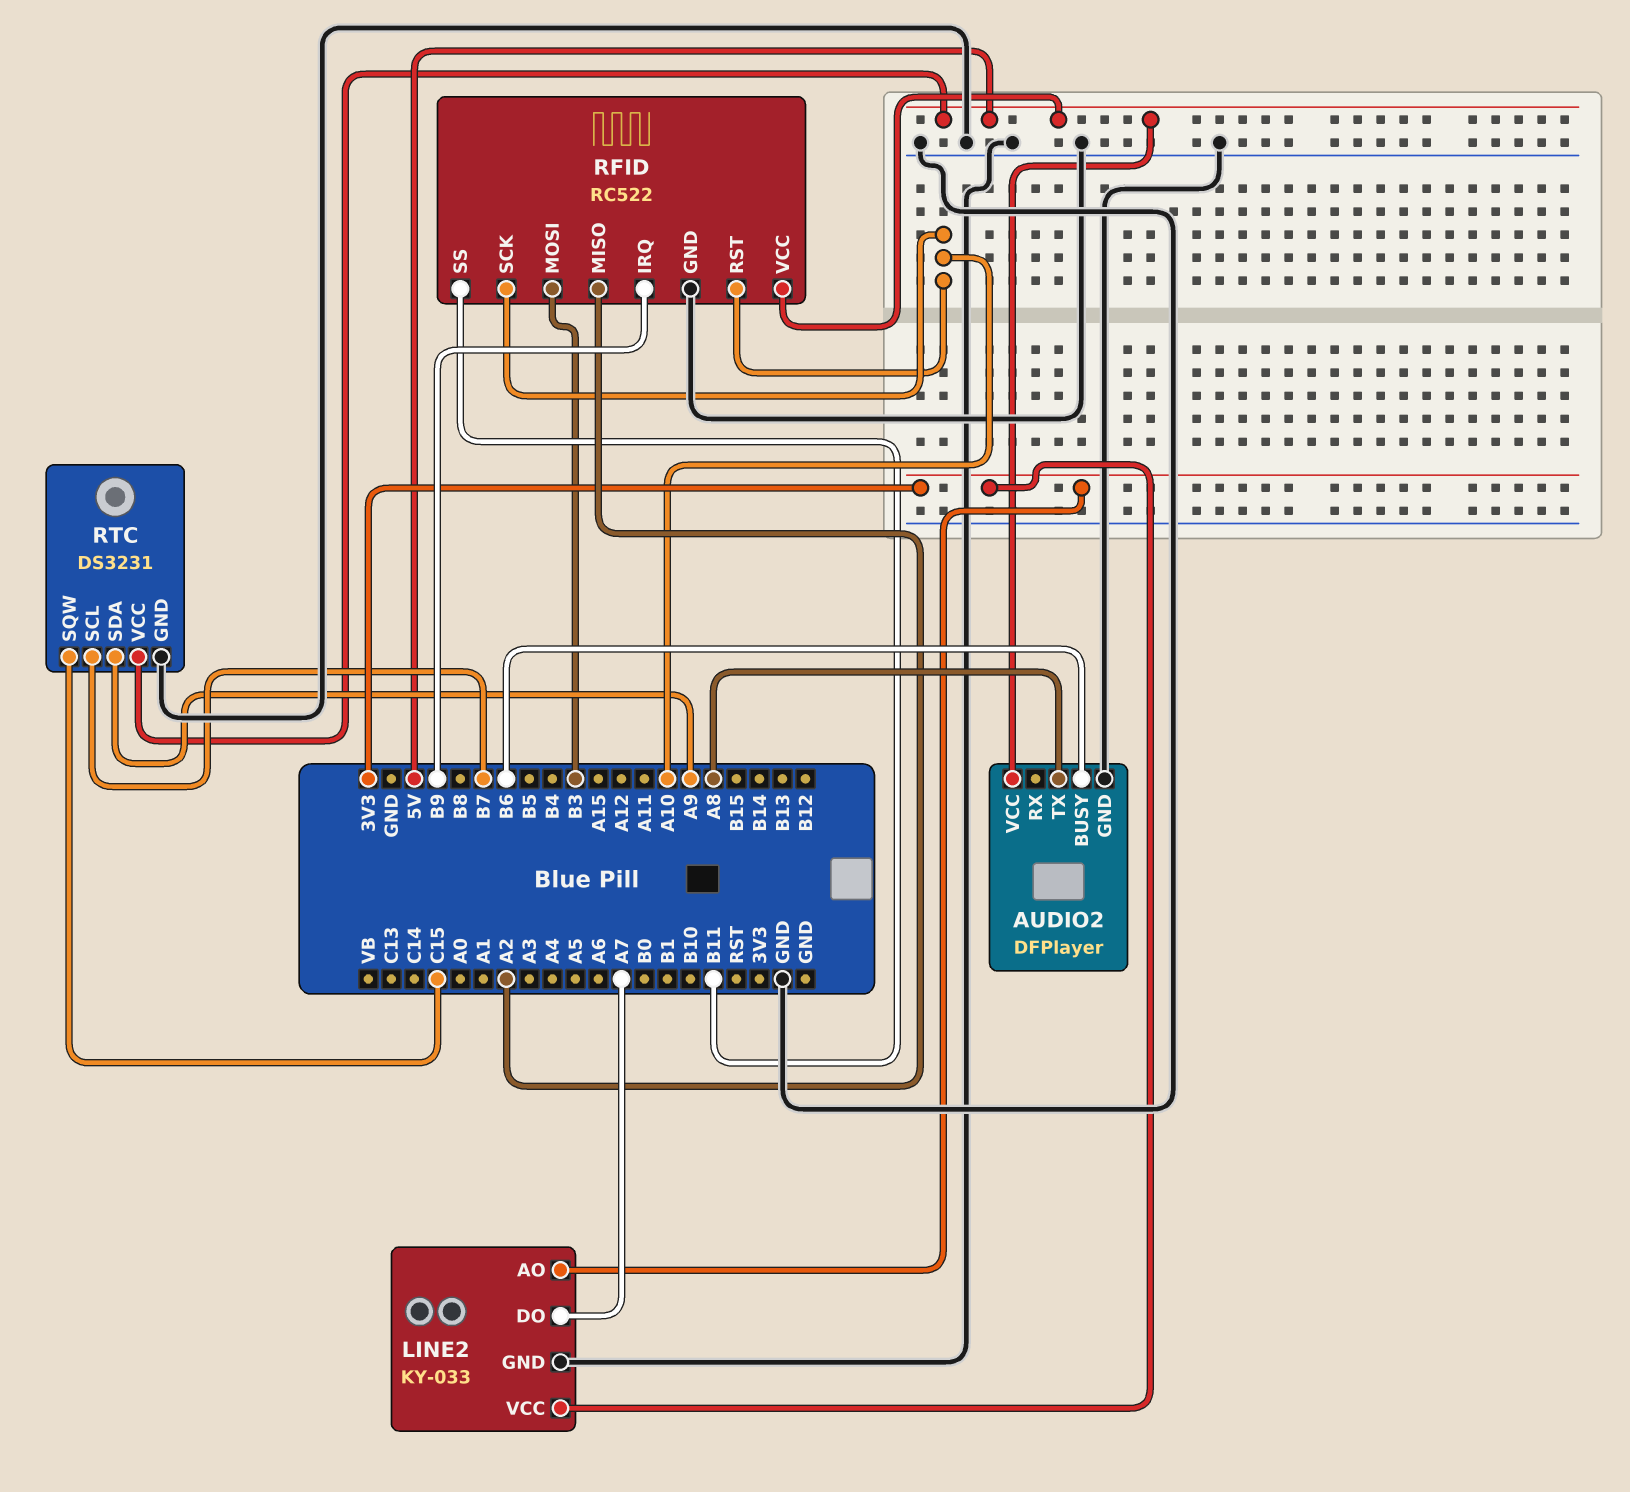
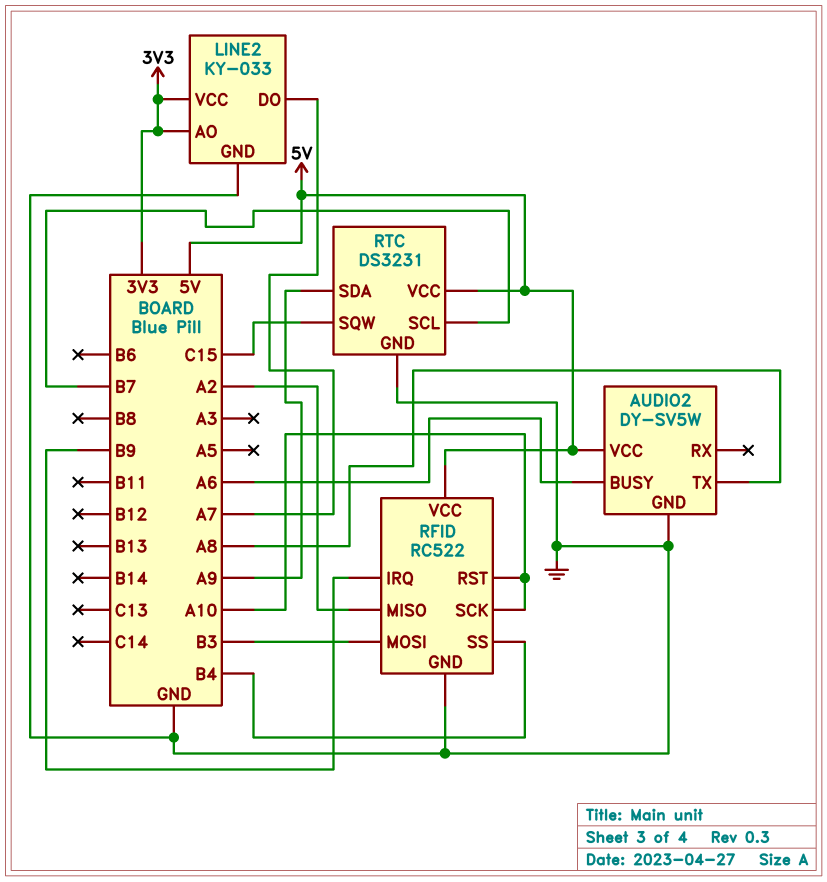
AUDIO2: DFPlayer -> DY-SV5W
AUDIO2 pin BUSY: B6 -> A6
RFID pin SS: B11 -> B4

